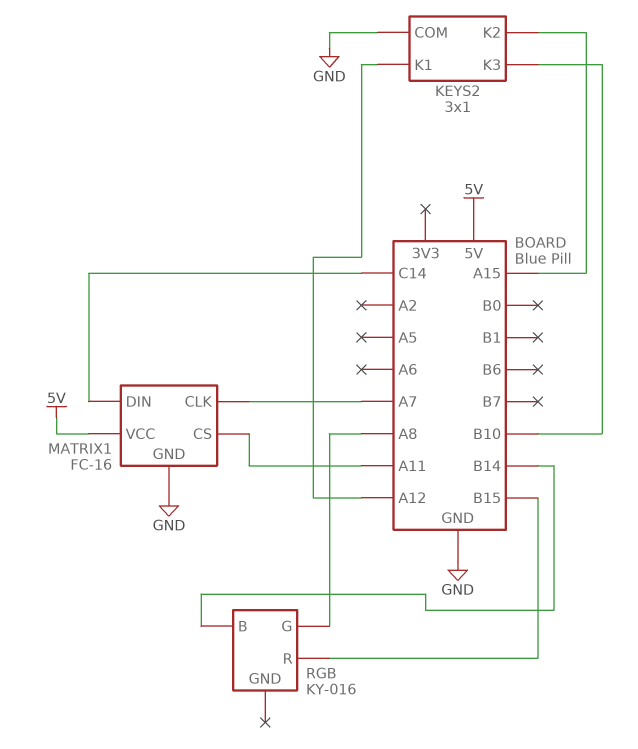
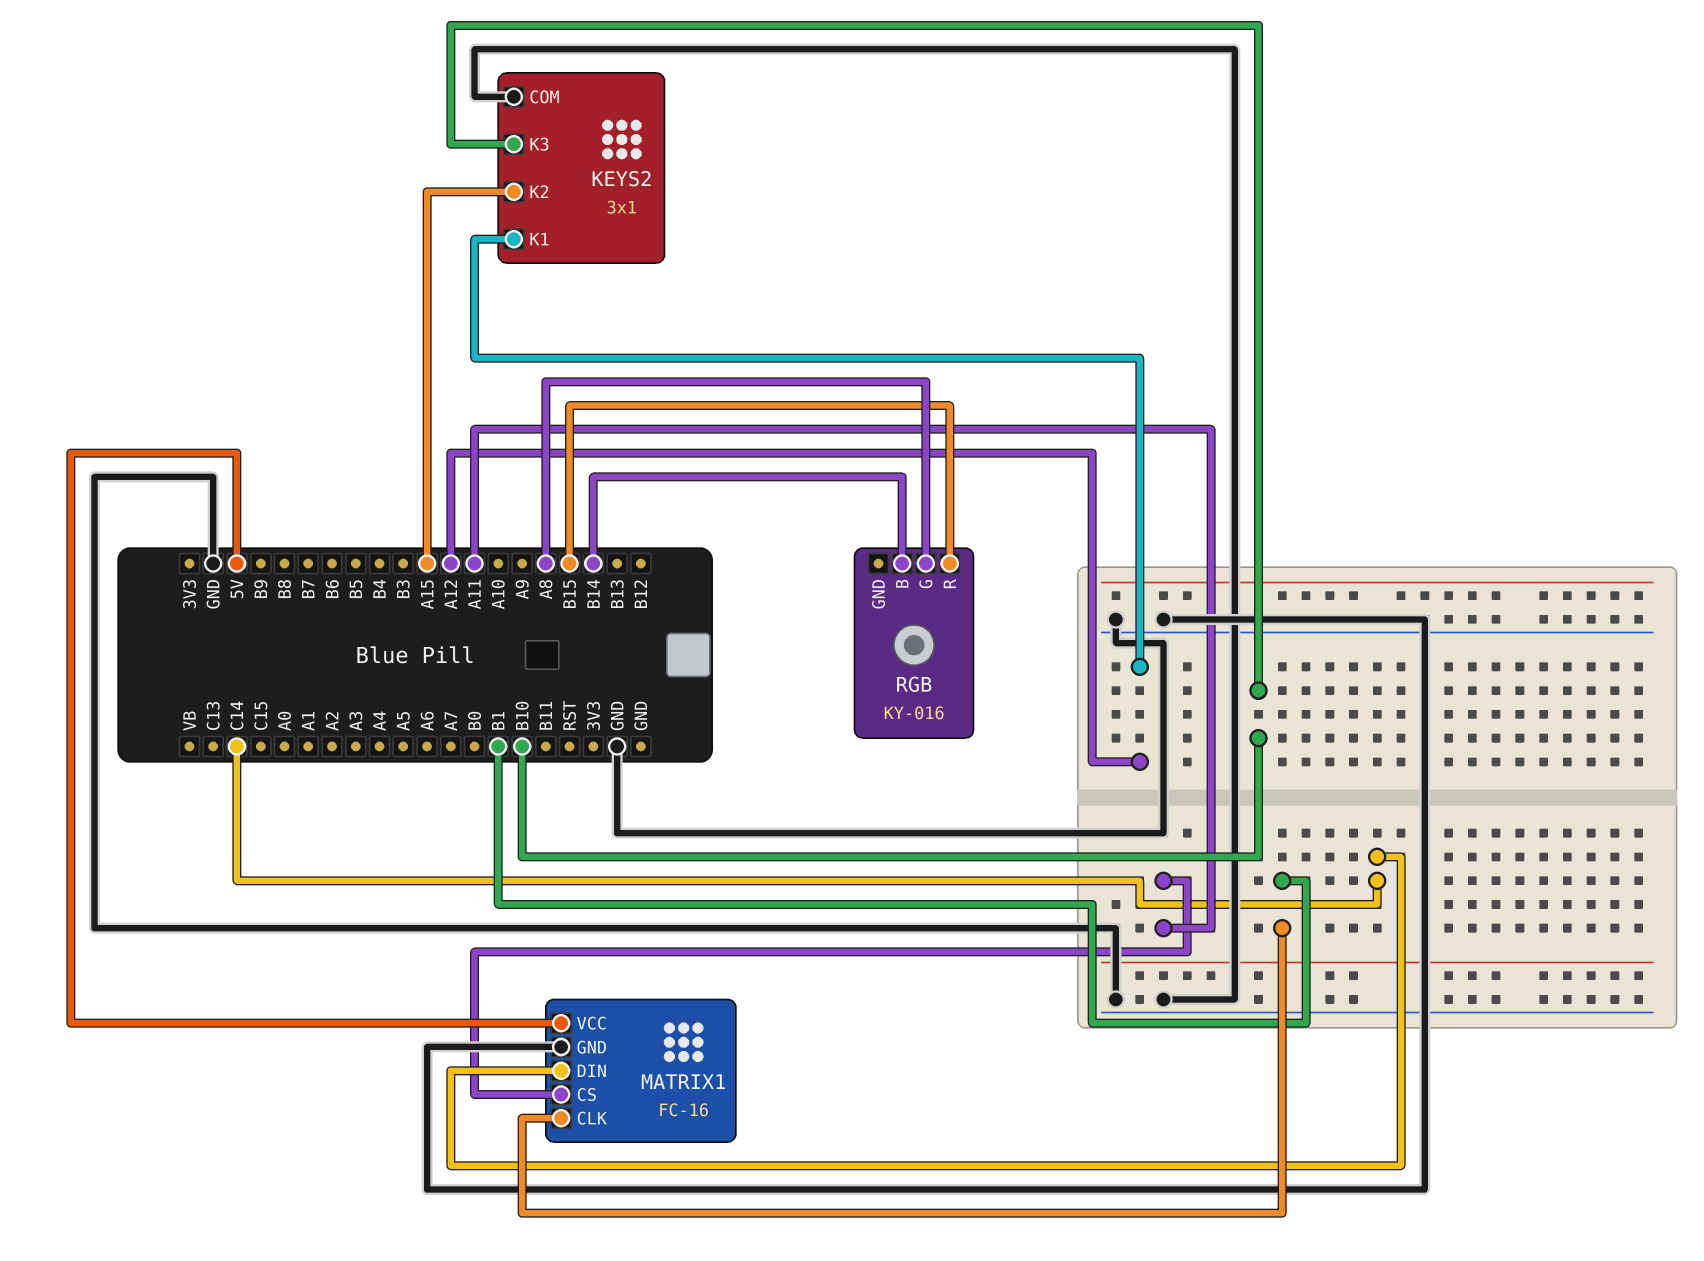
MATRIX1 pin CLK: A7 -> B1

